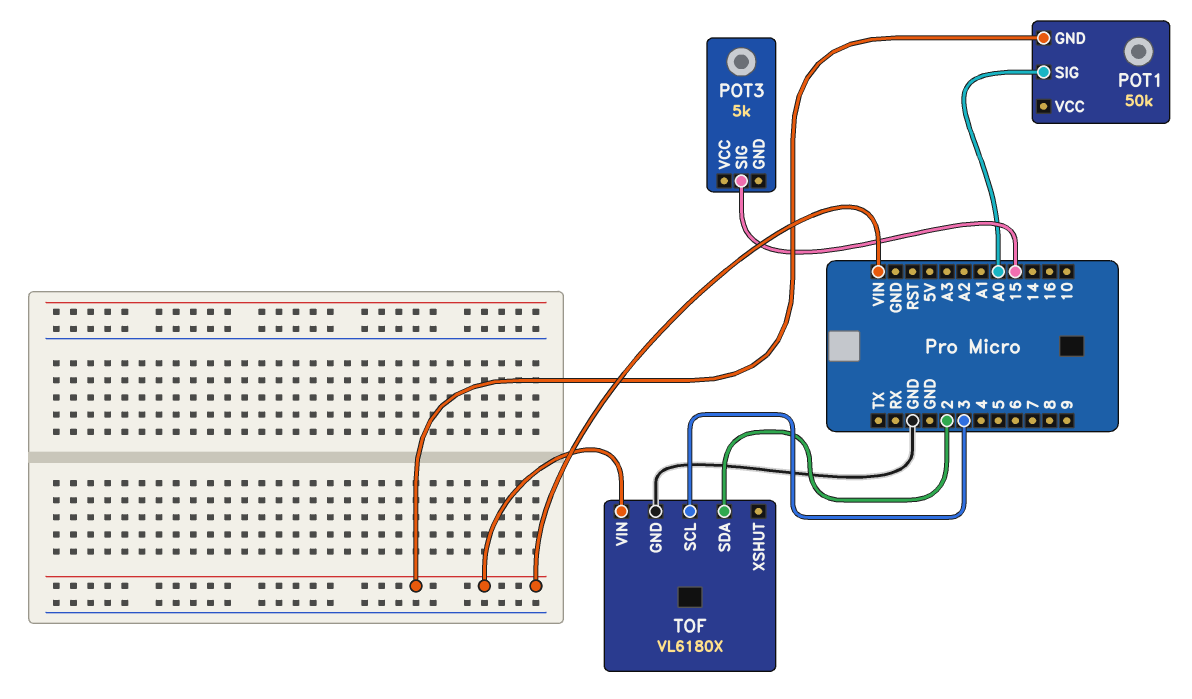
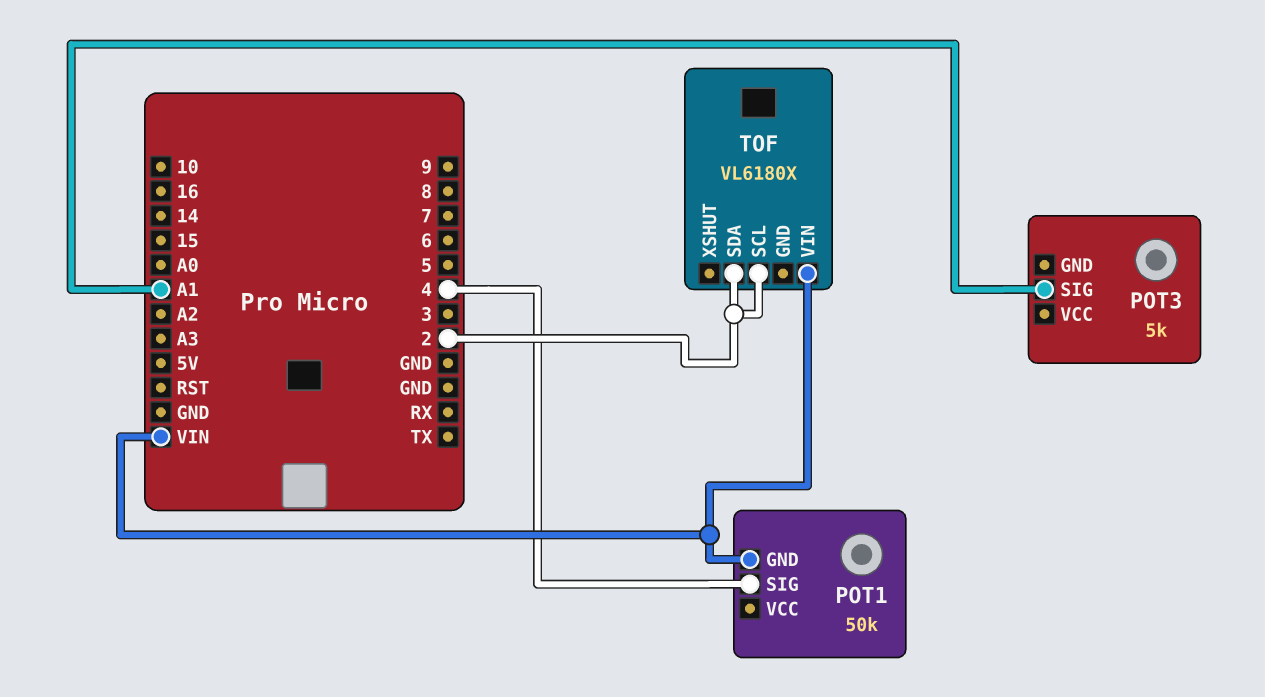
POT1 pin SIG: A0 -> 4
POT3 pin SIG: 15 -> A1
TOF pin GND: GND -> none
TOF pin SCL: 3 -> 2

